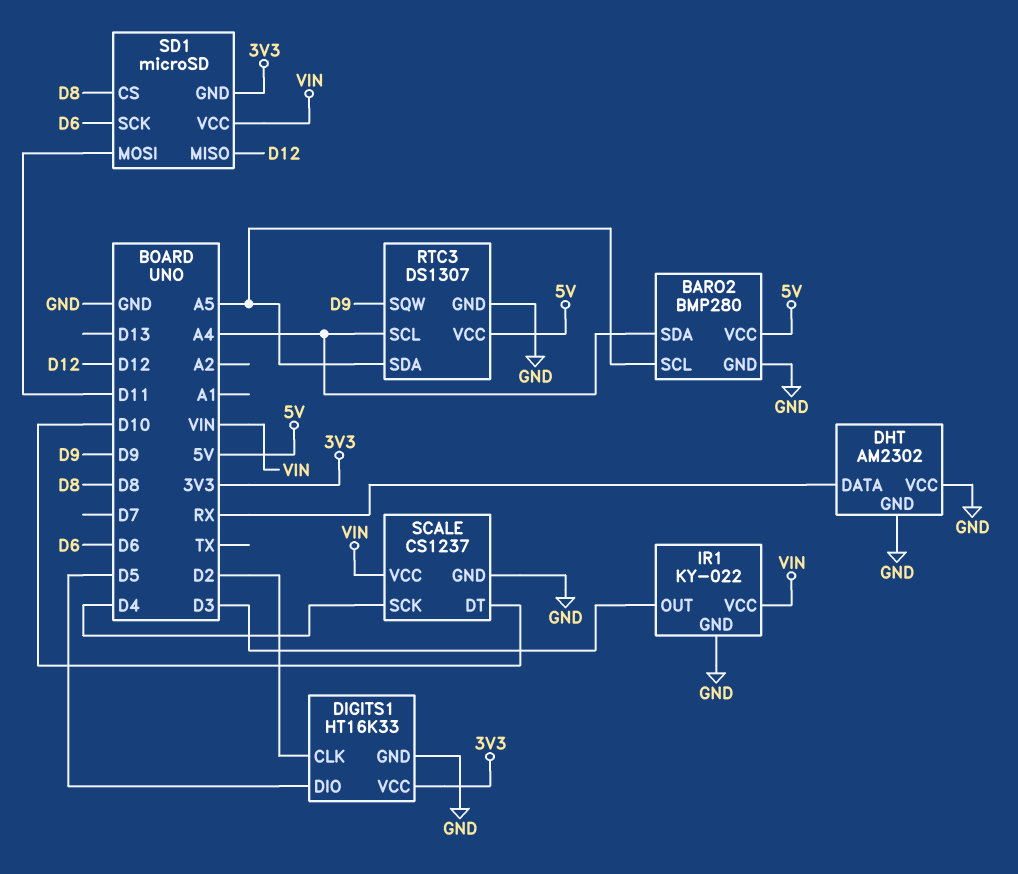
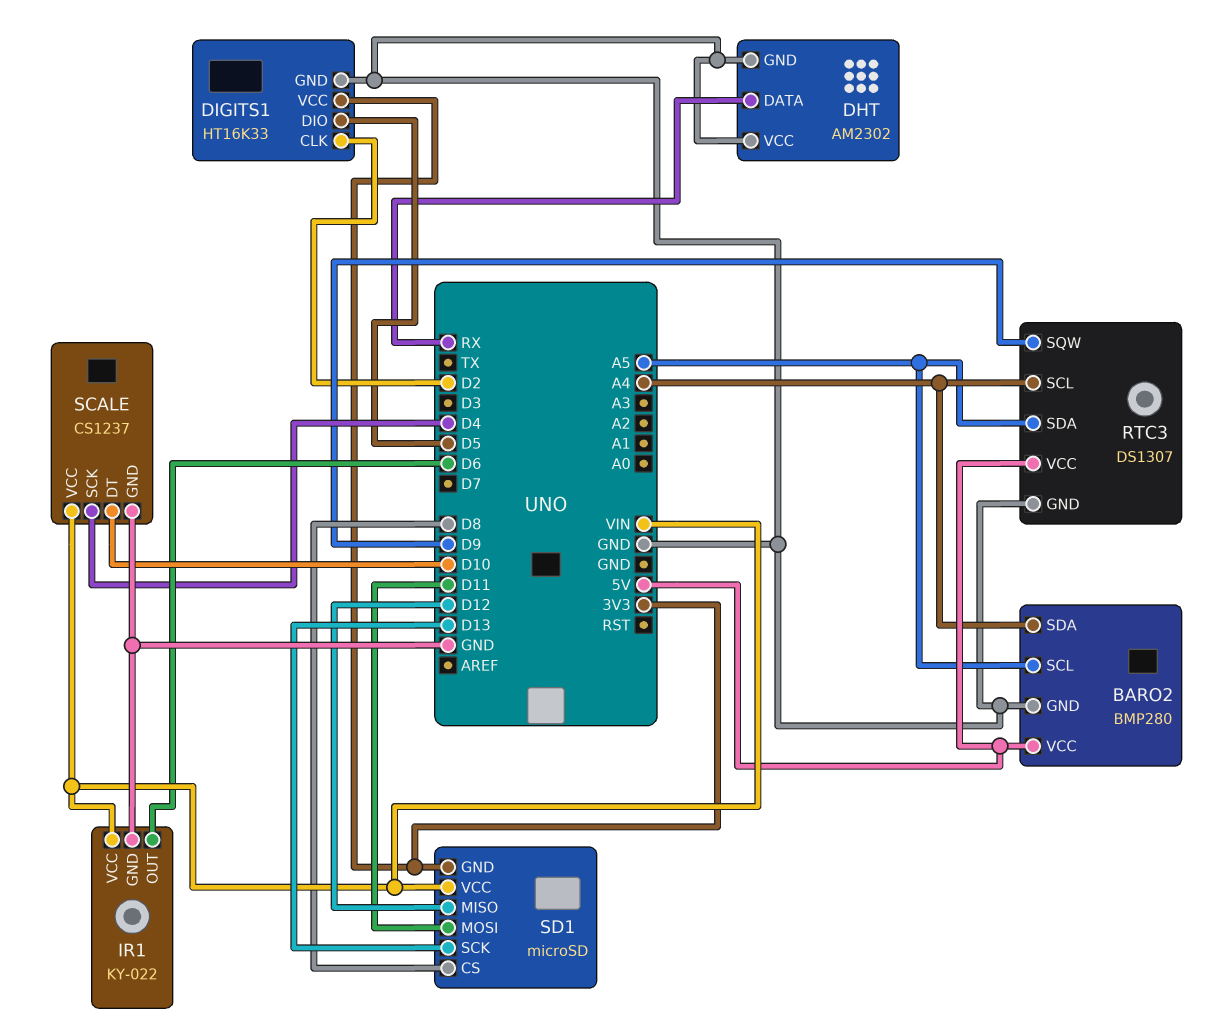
IR1 pin OUT: D3 -> D6
SD1 pin SCK: D6 -> D13

